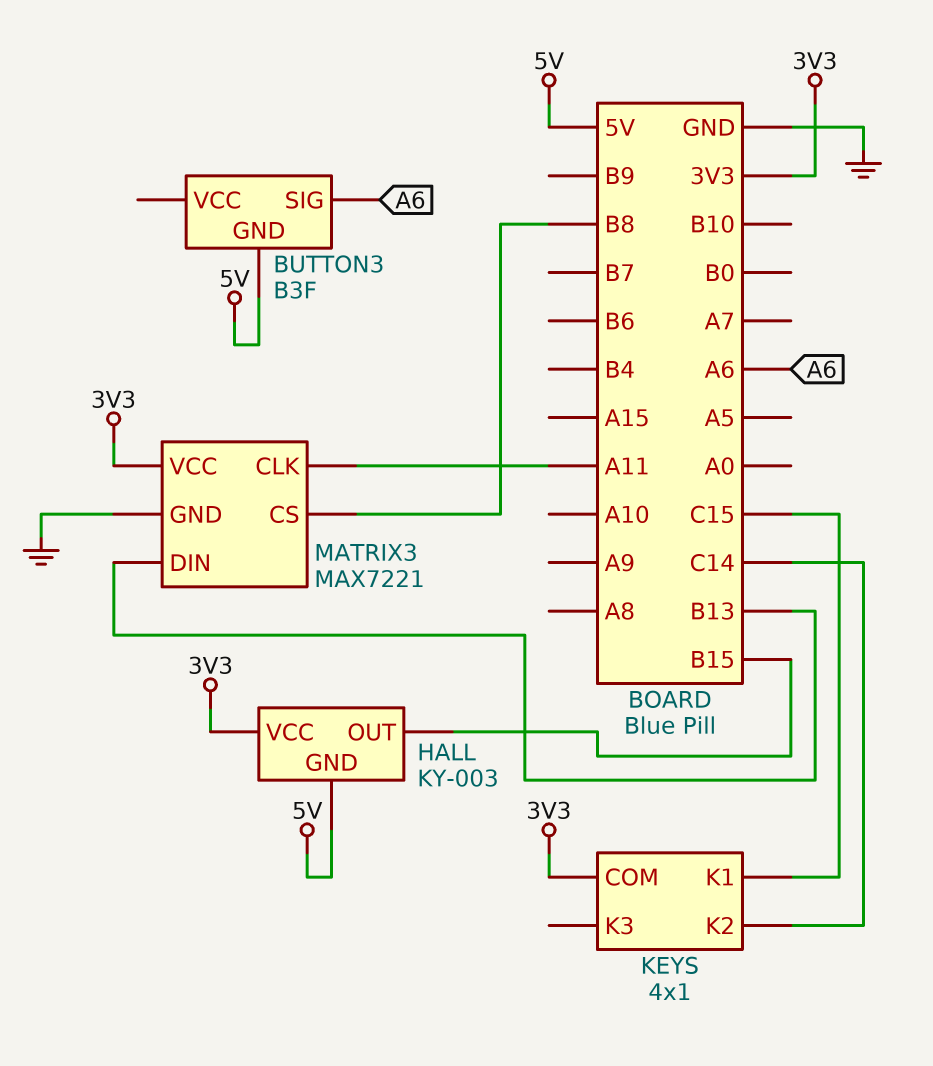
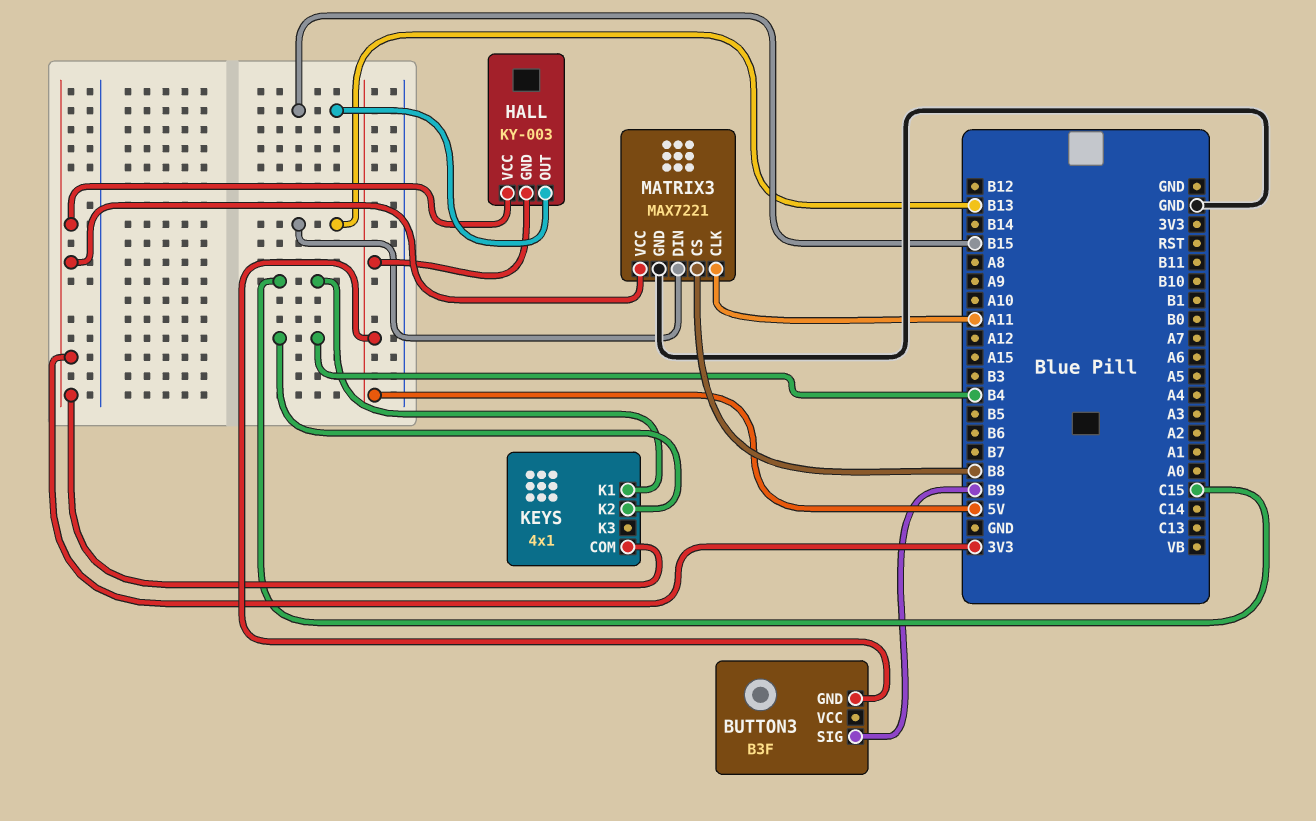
BUTTON3 pin SIG: A6 -> B9
KEYS pin K2: C14 -> B4

